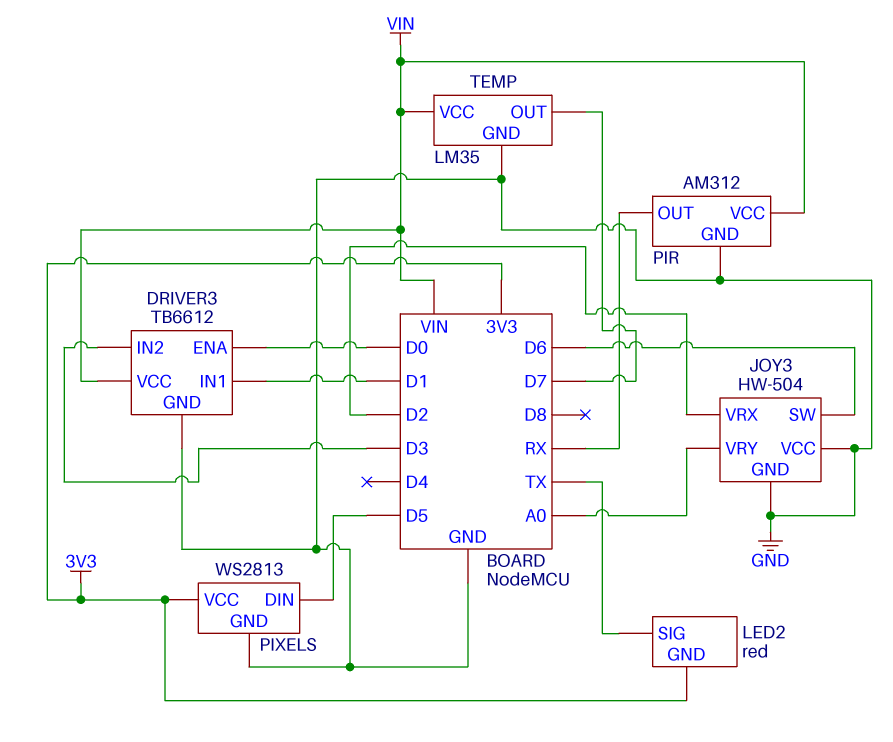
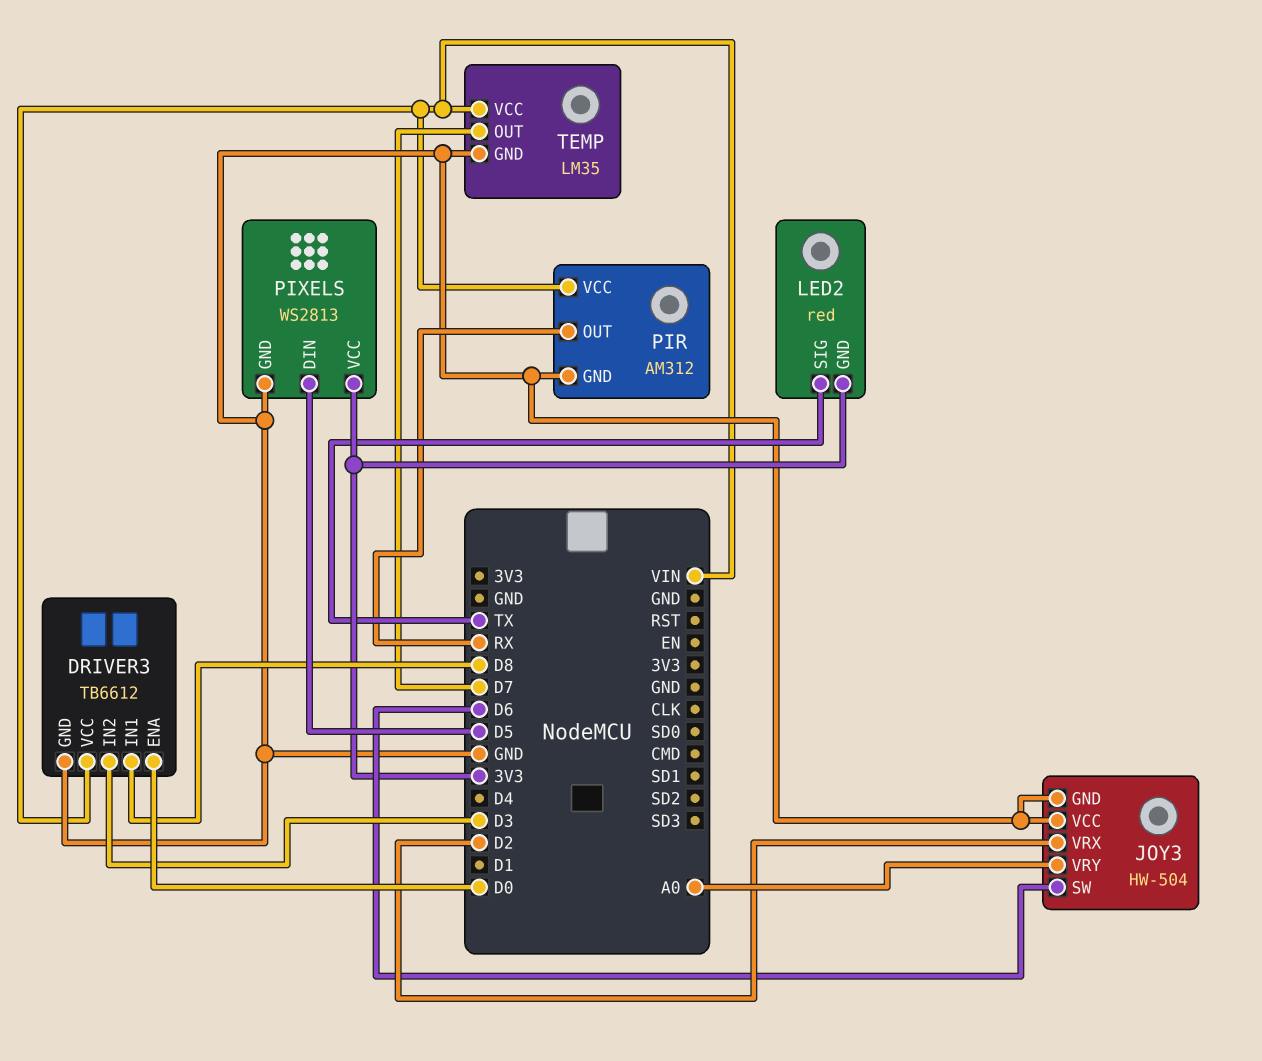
DRIVER3 pin IN1: D1 -> D8

